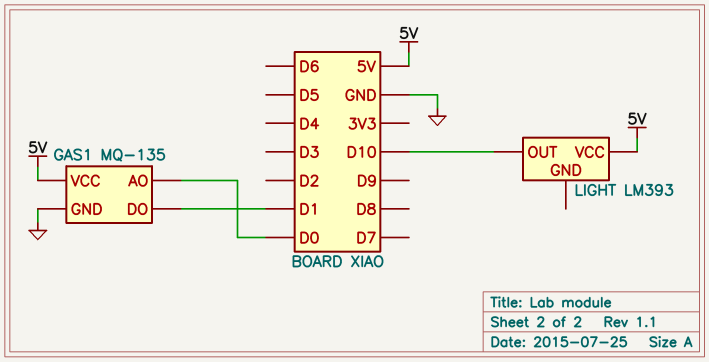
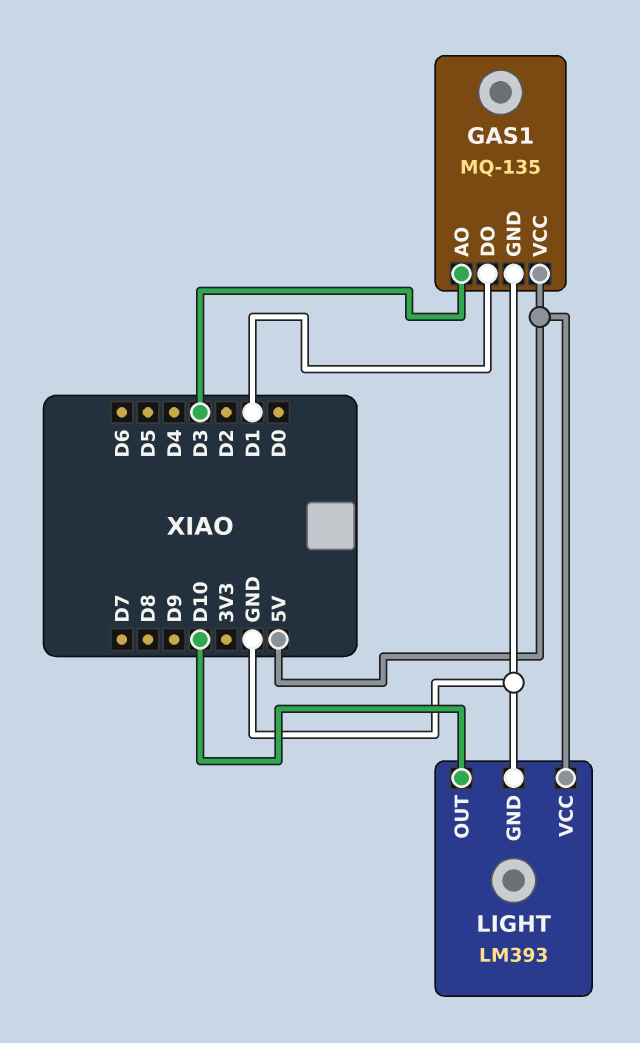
GAS1 pin AO: D0 -> D3
LIGHT pin GND: none -> GND

